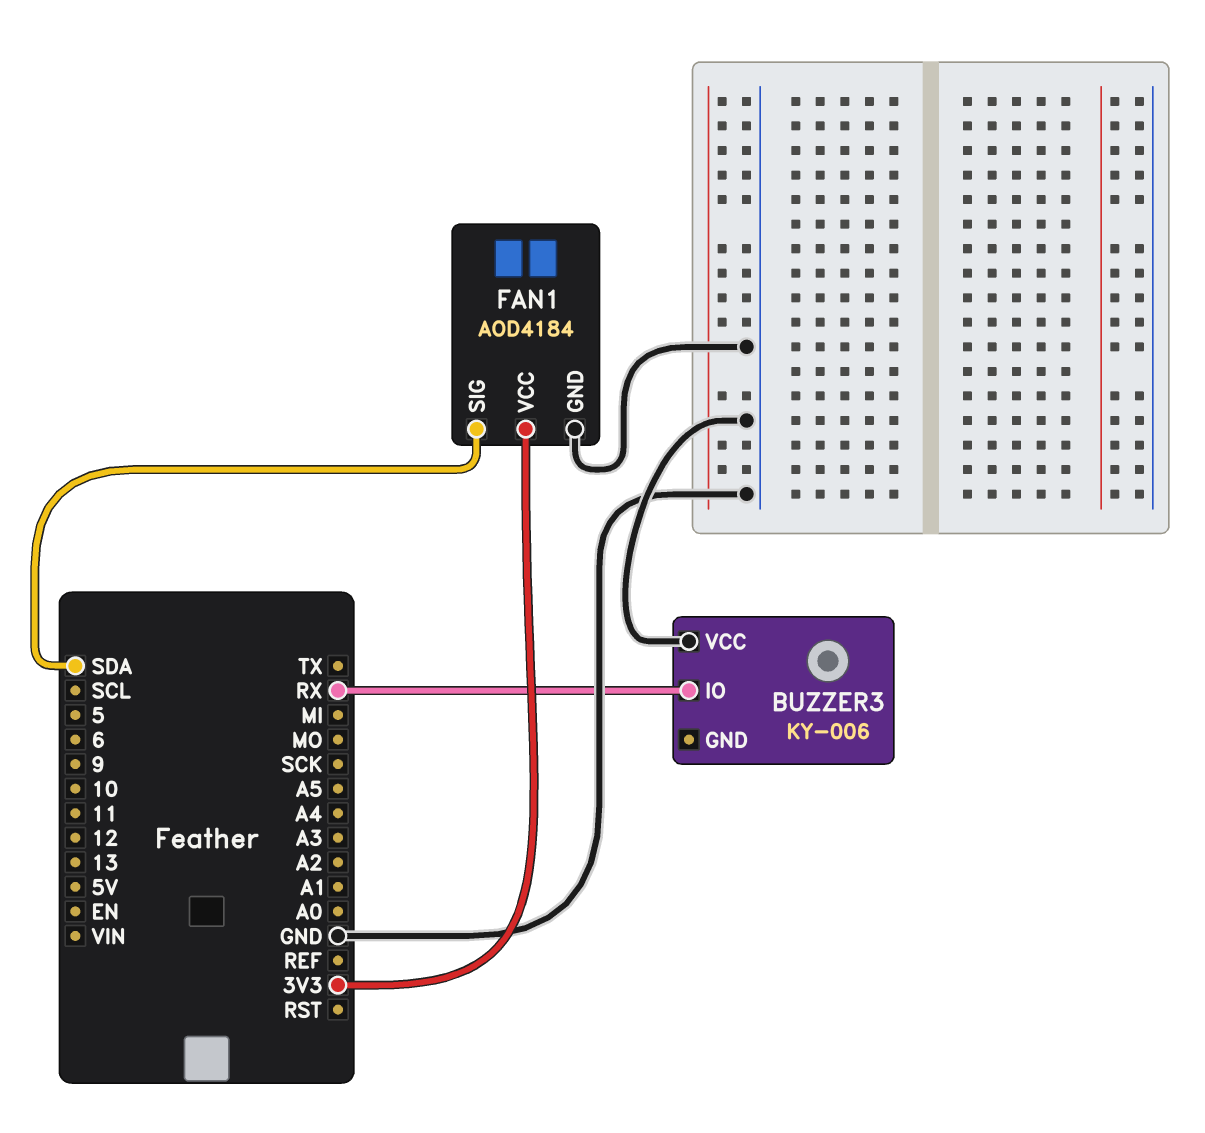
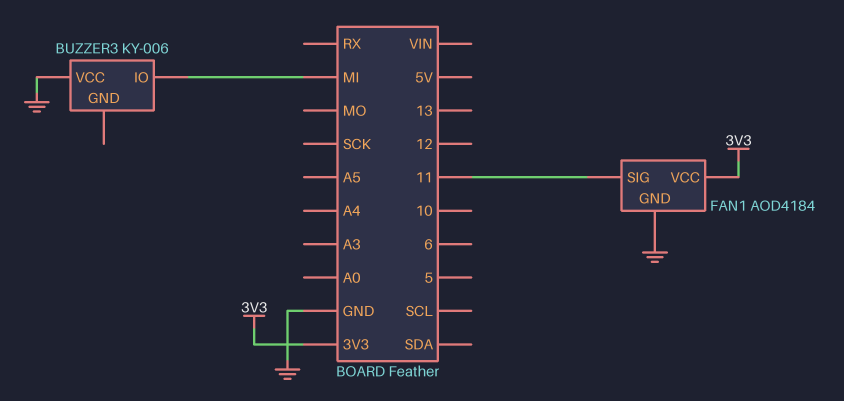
BUZZER3 pin IO: RX -> MI
FAN1 pin SIG: SDA -> 11

